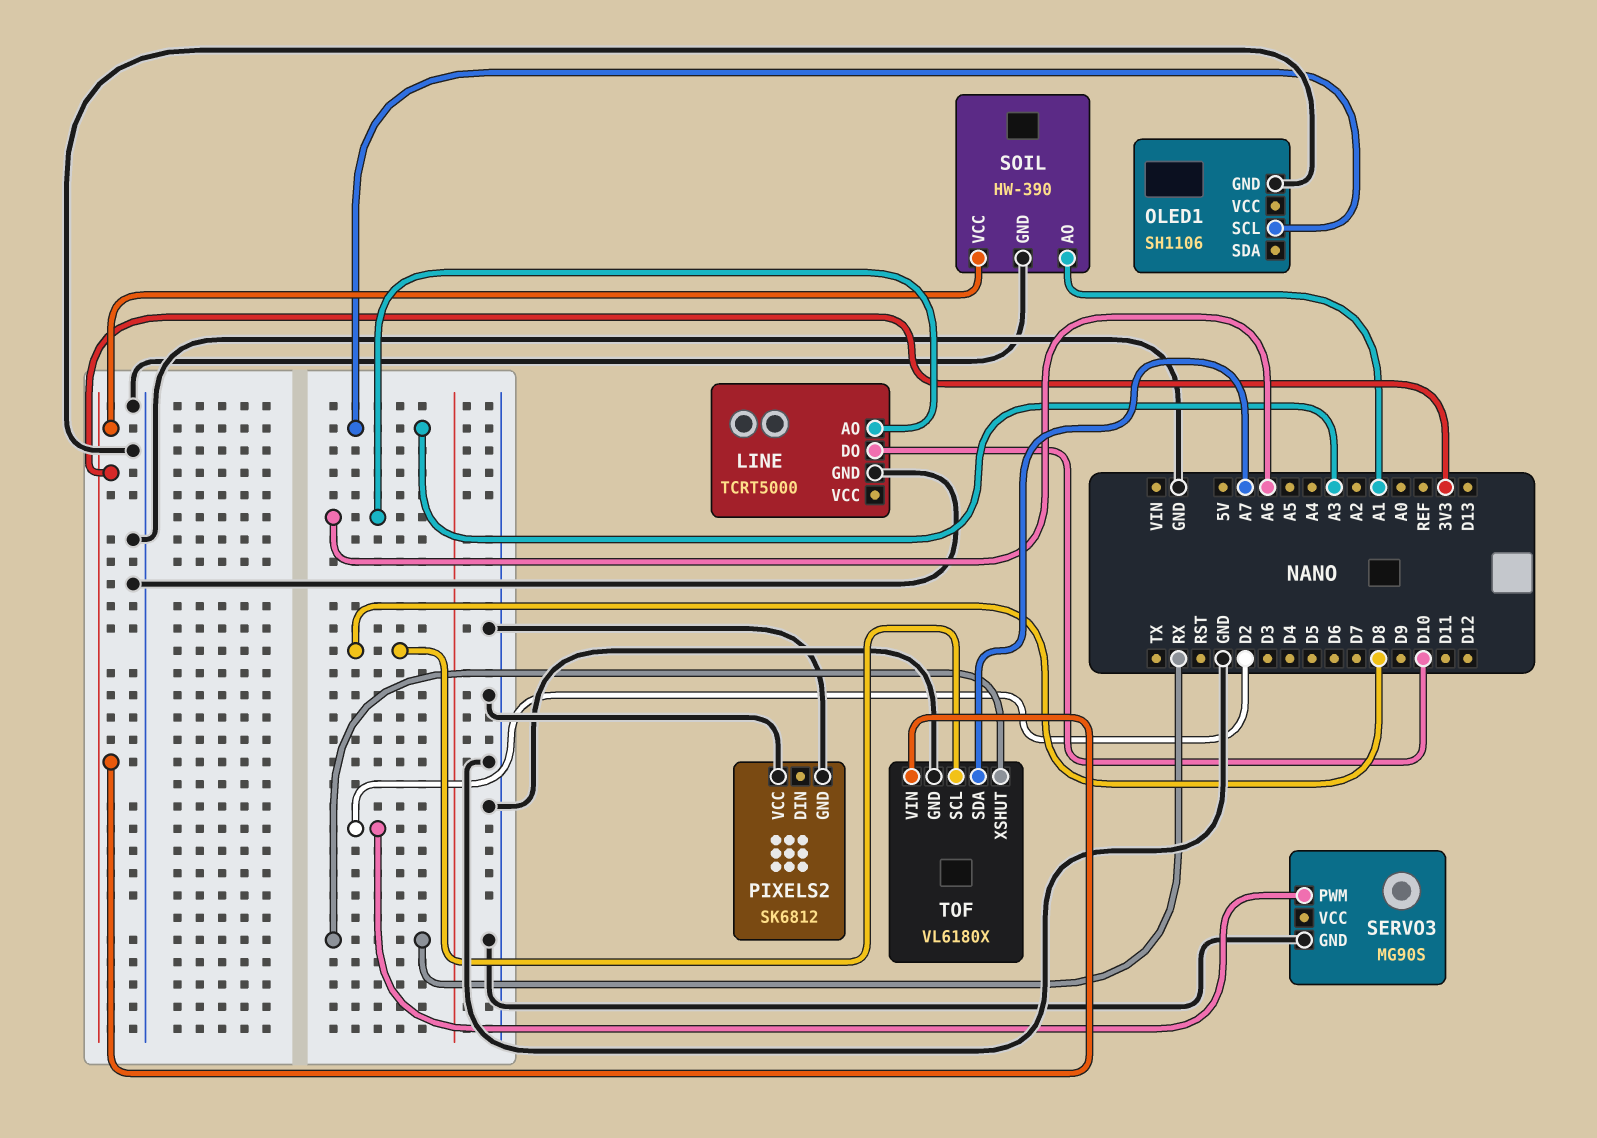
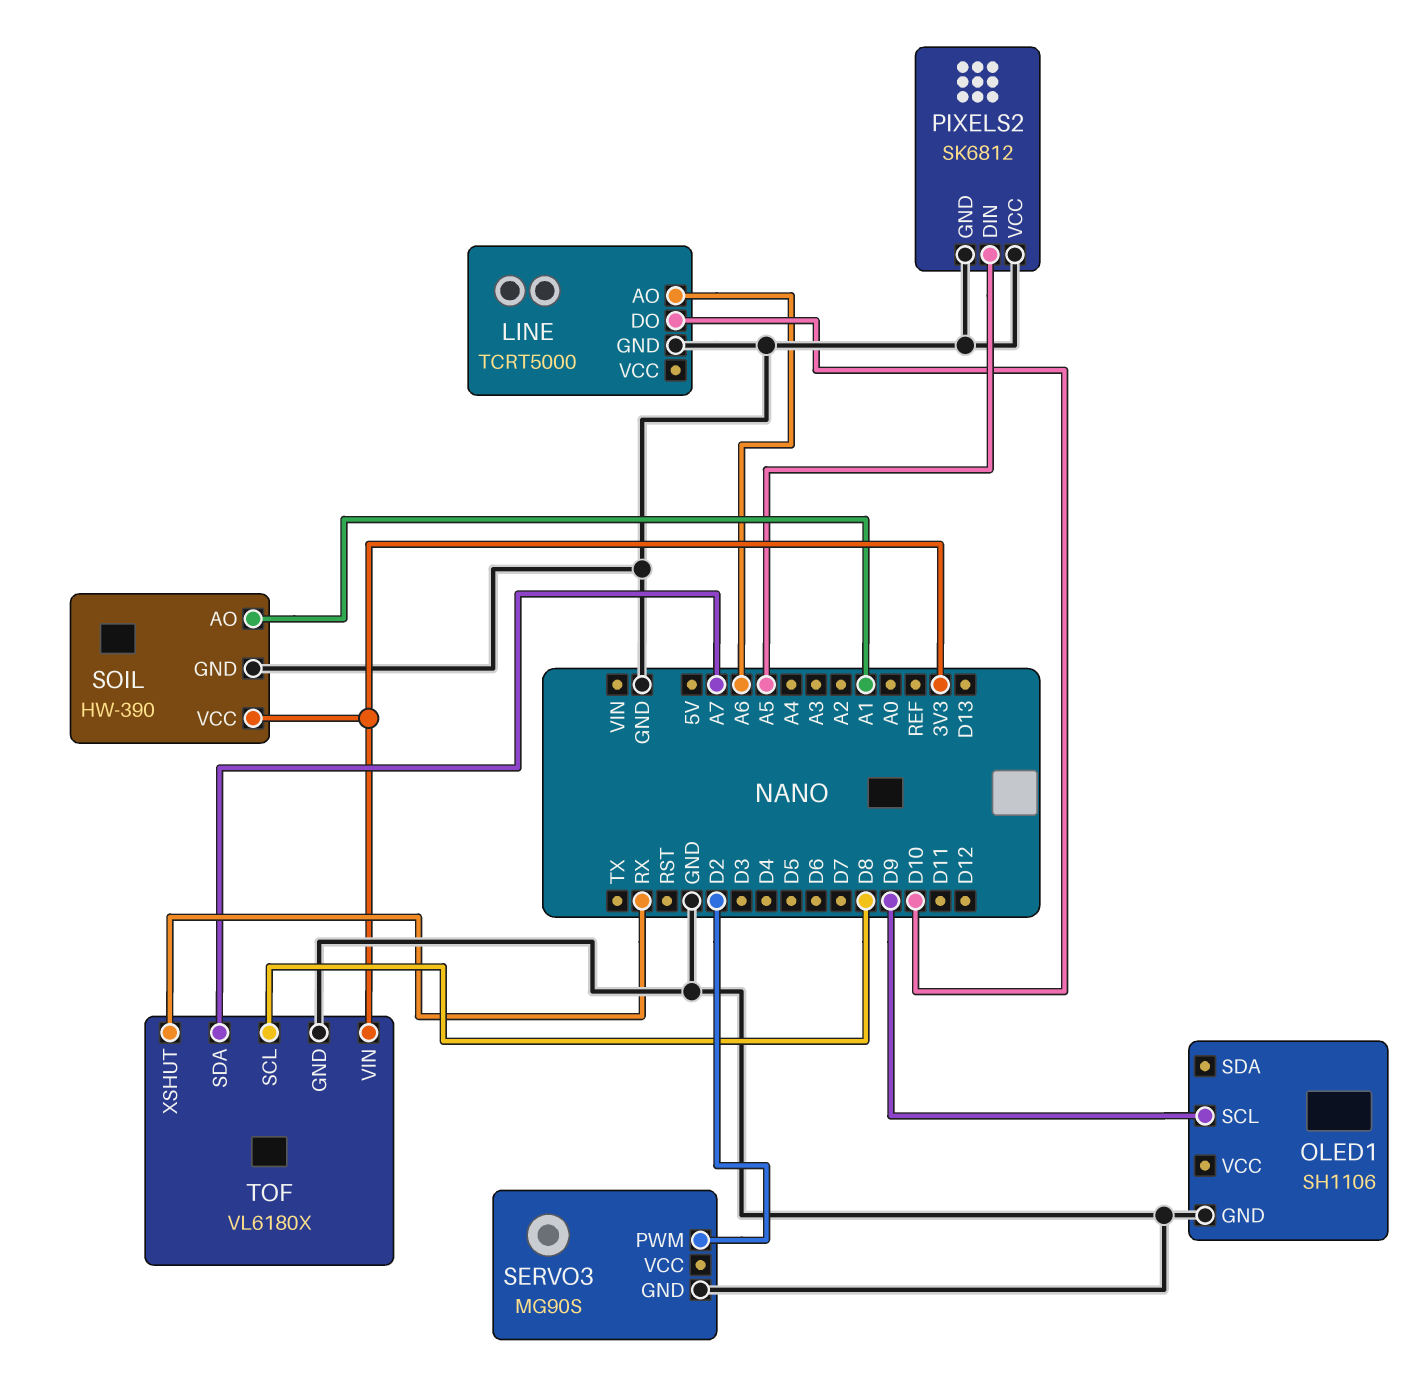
OLED1 pin SCL: A3 -> D9
PIXELS2 pin DIN: none -> A5

